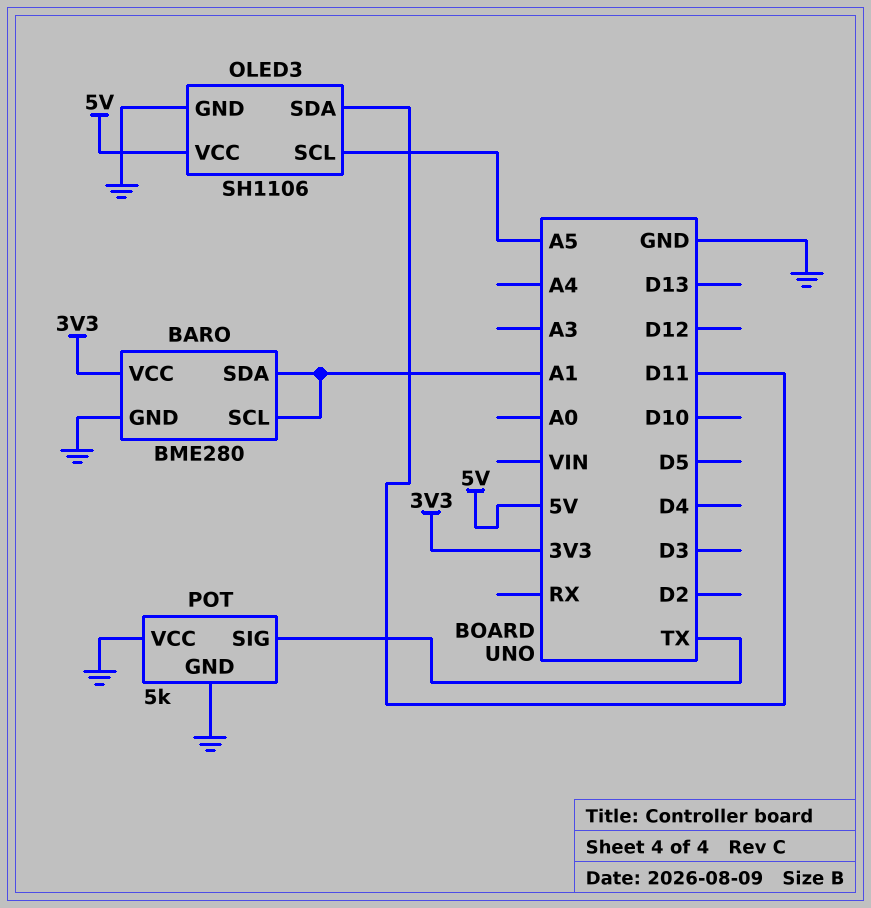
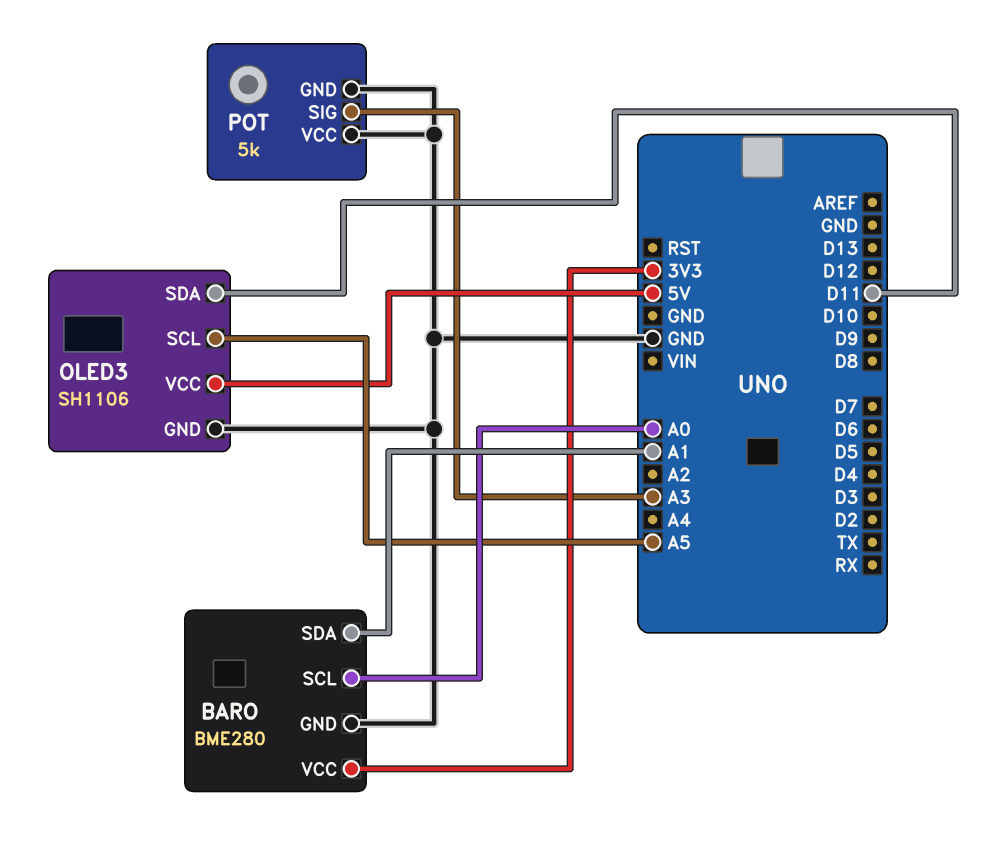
BARO pin SCL: A1 -> A0
POT pin SIG: TX -> A3

